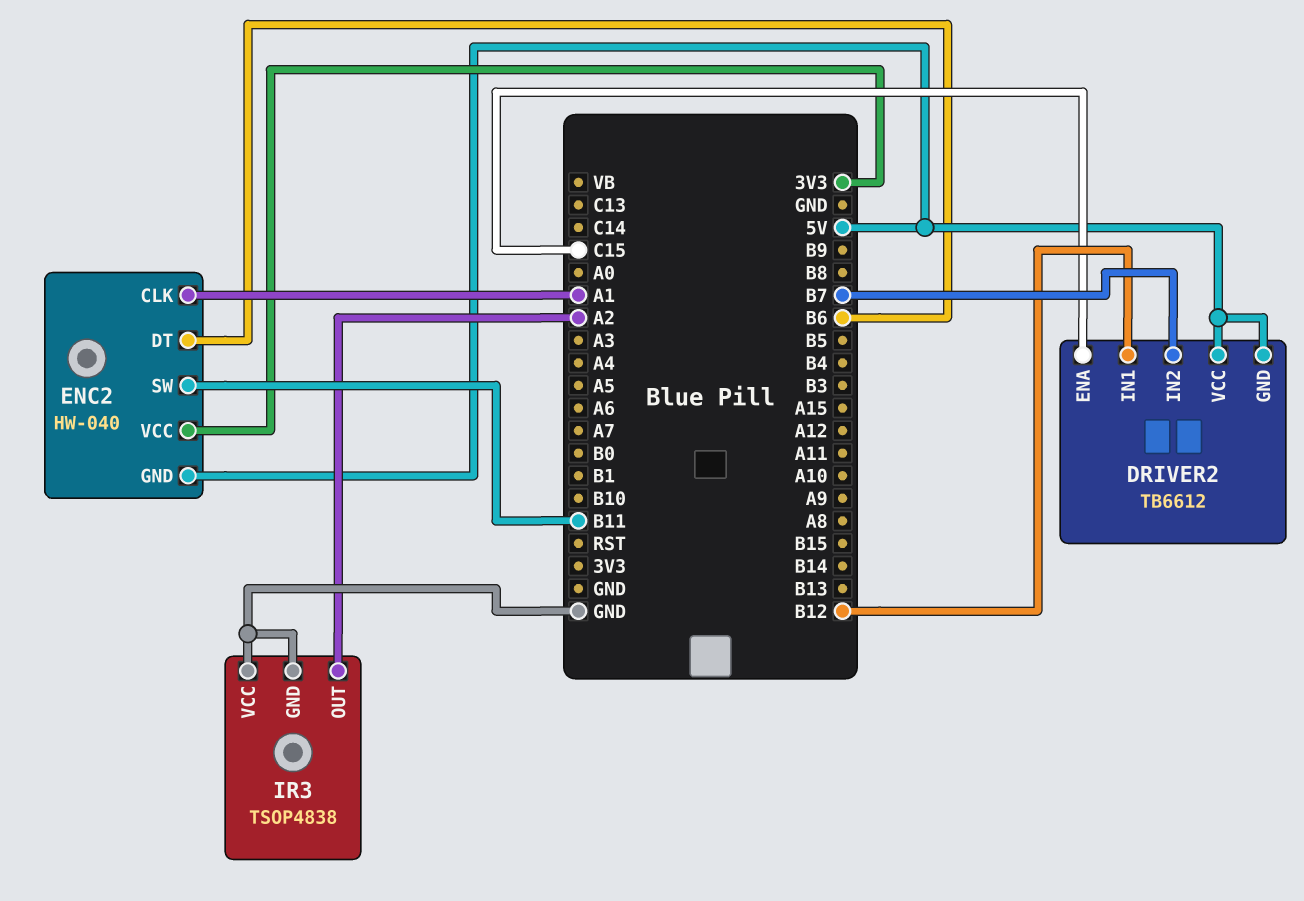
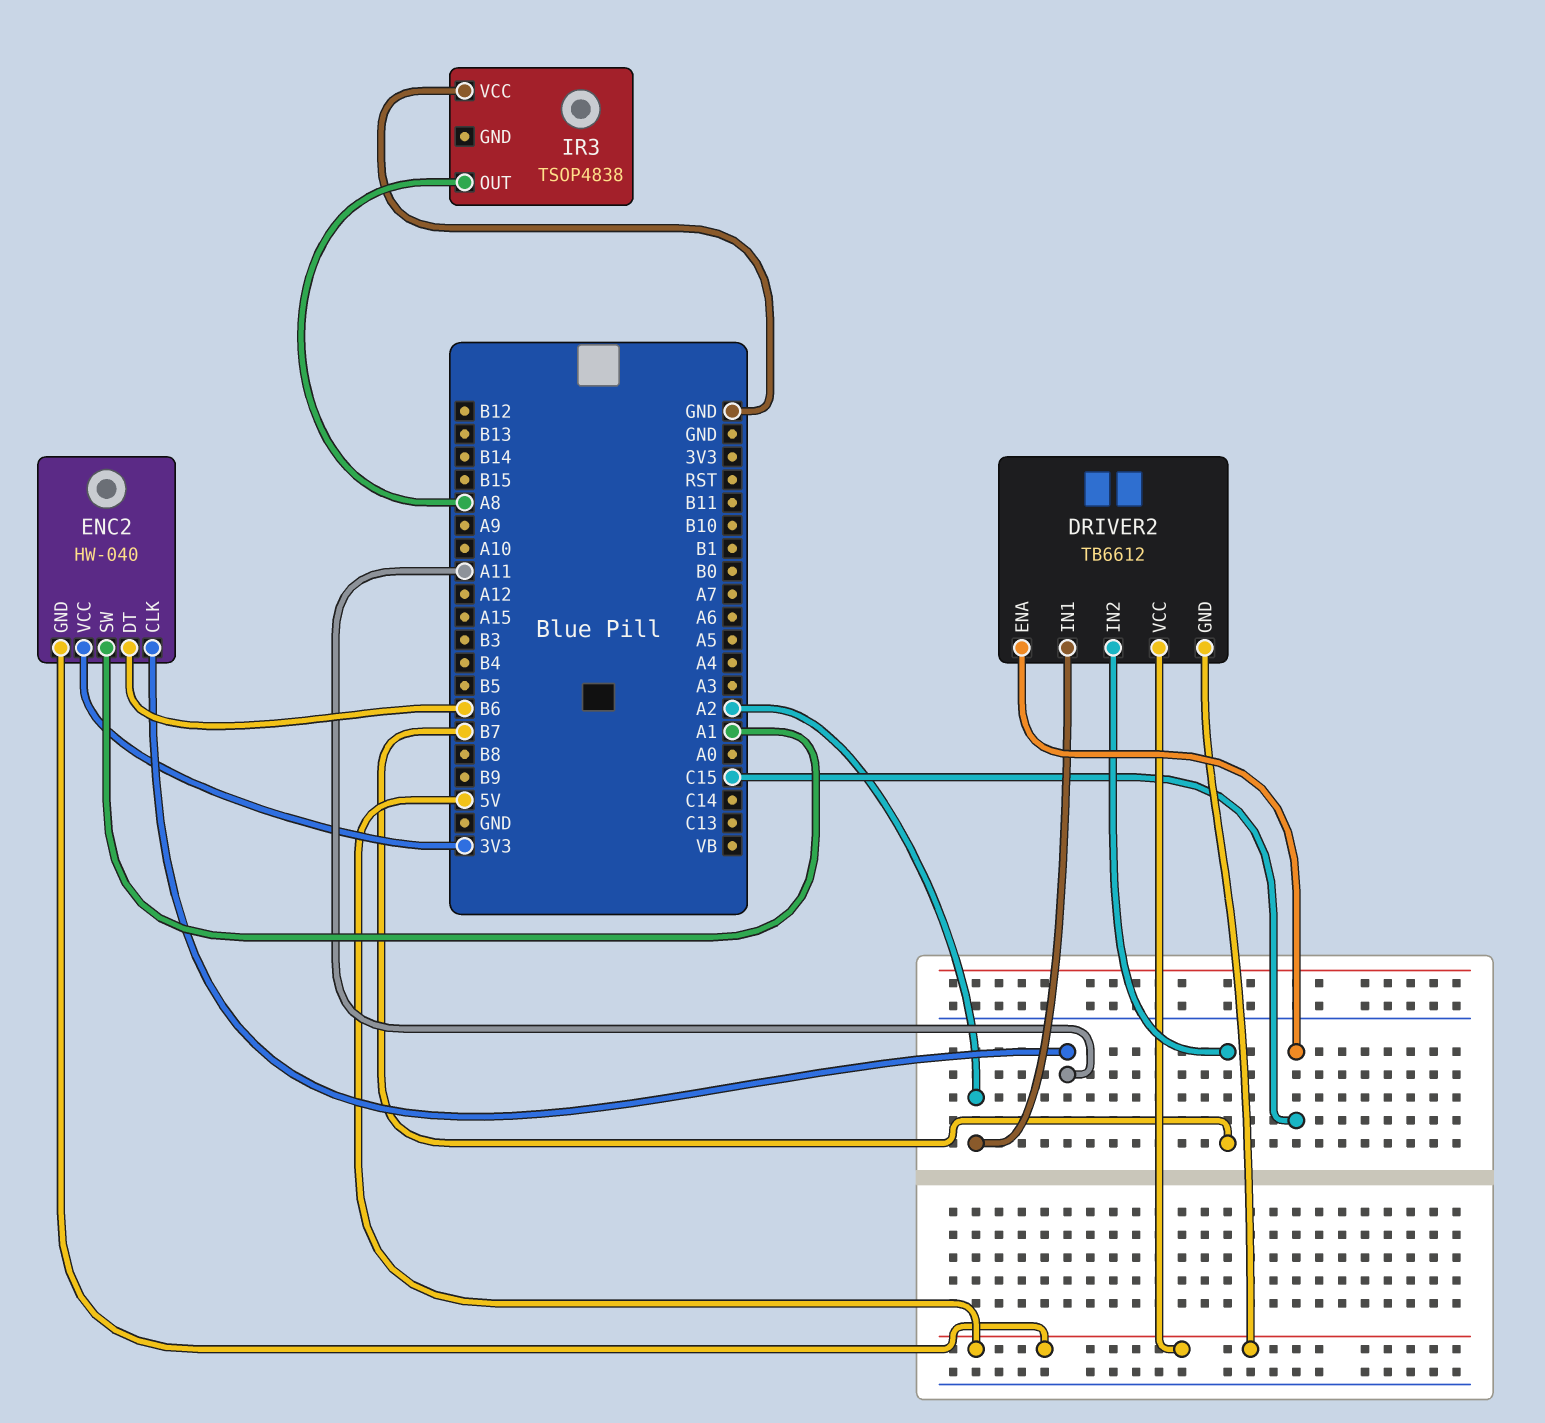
DRIVER2 pin IN1: B12 -> A2
ENC2 pin CLK: A1 -> A11
ENC2 pin SW: B11 -> A1
IR3 pin GND: GND -> none
IR3 pin OUT: A2 -> A8

